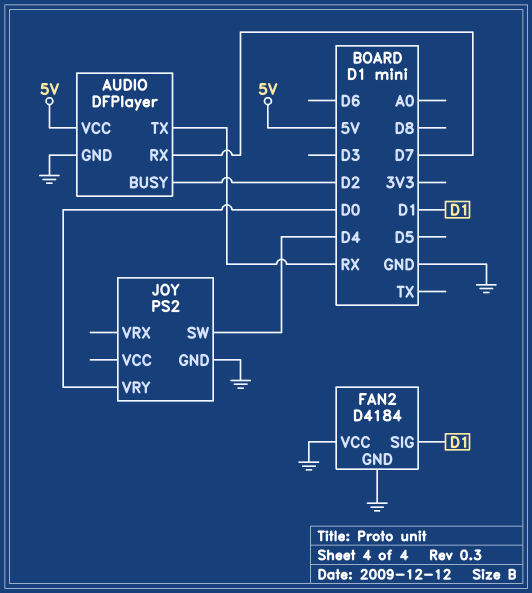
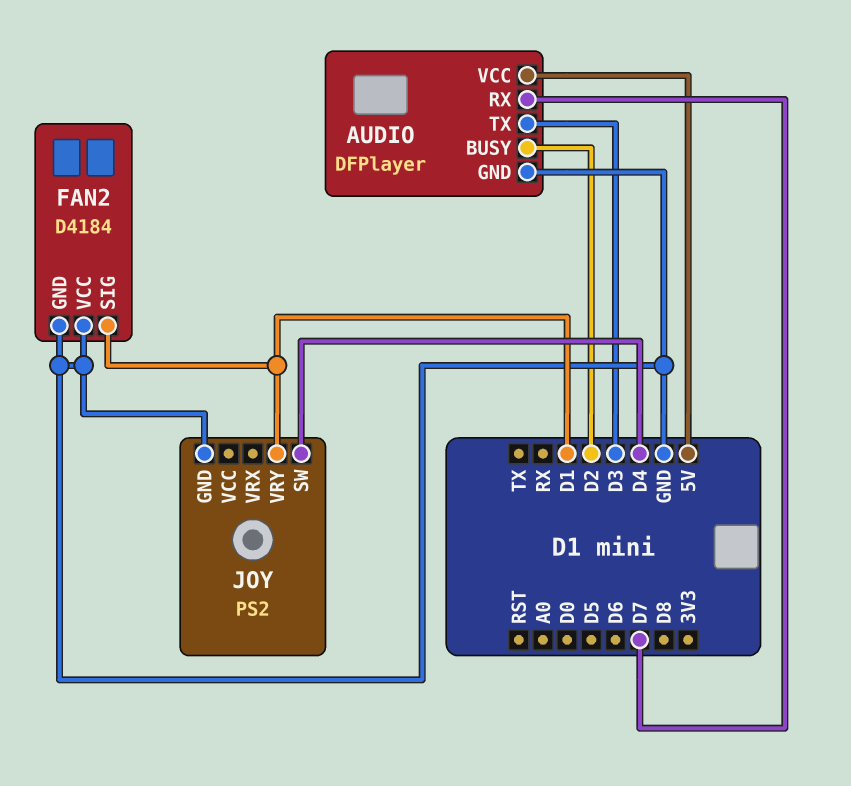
AUDIO pin TX: RX -> D3
JOY pin VRY: D0 -> D1

